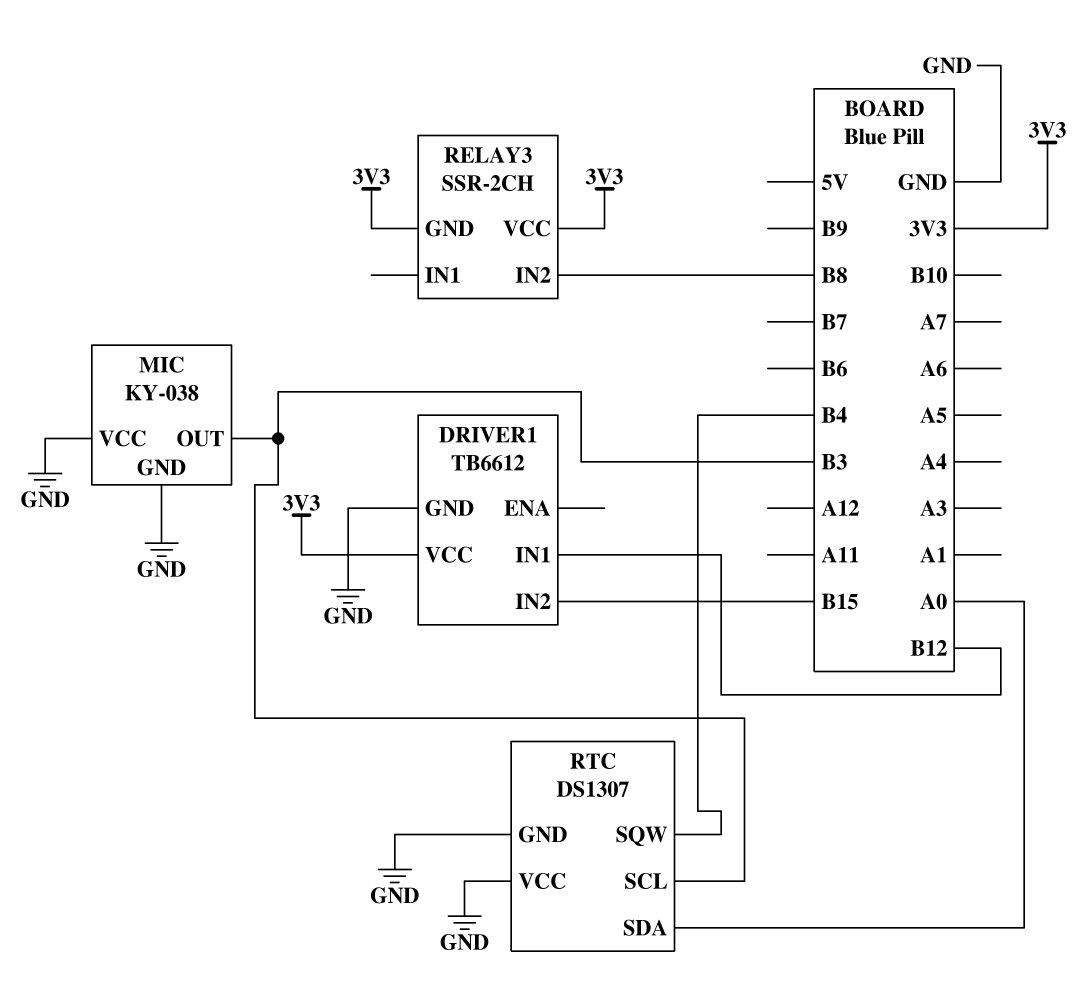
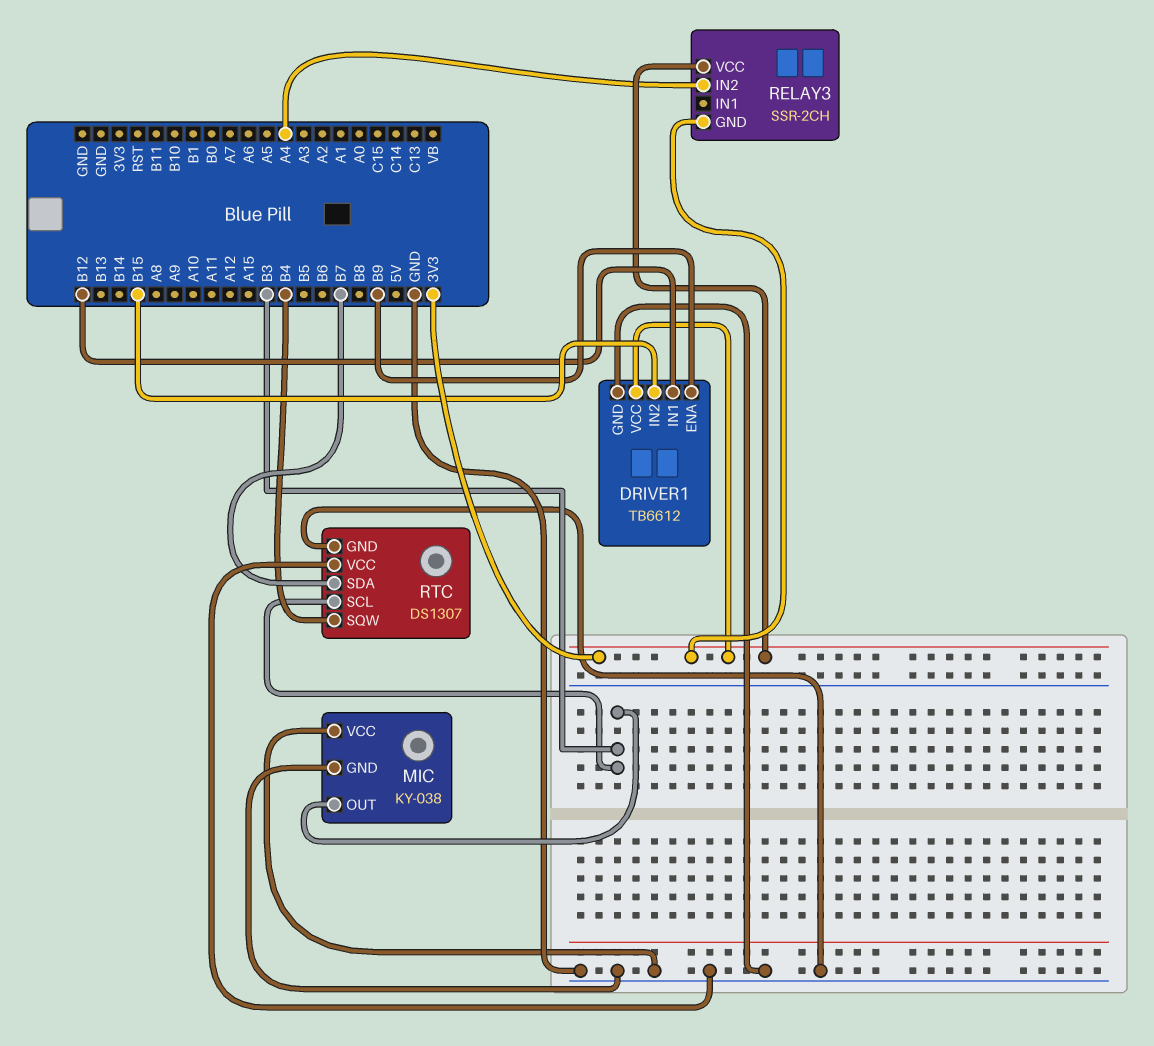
DRIVER1 pin ENA: none -> B9
RELAY3 pin IN2: B8 -> A4
RTC pin SDA: A0 -> B7

